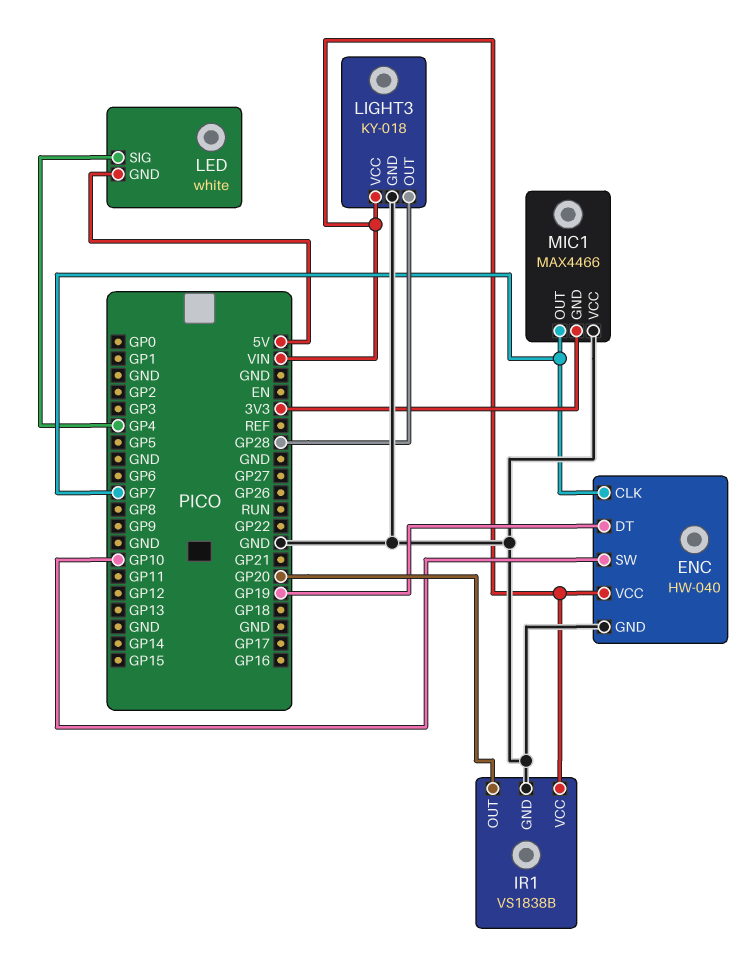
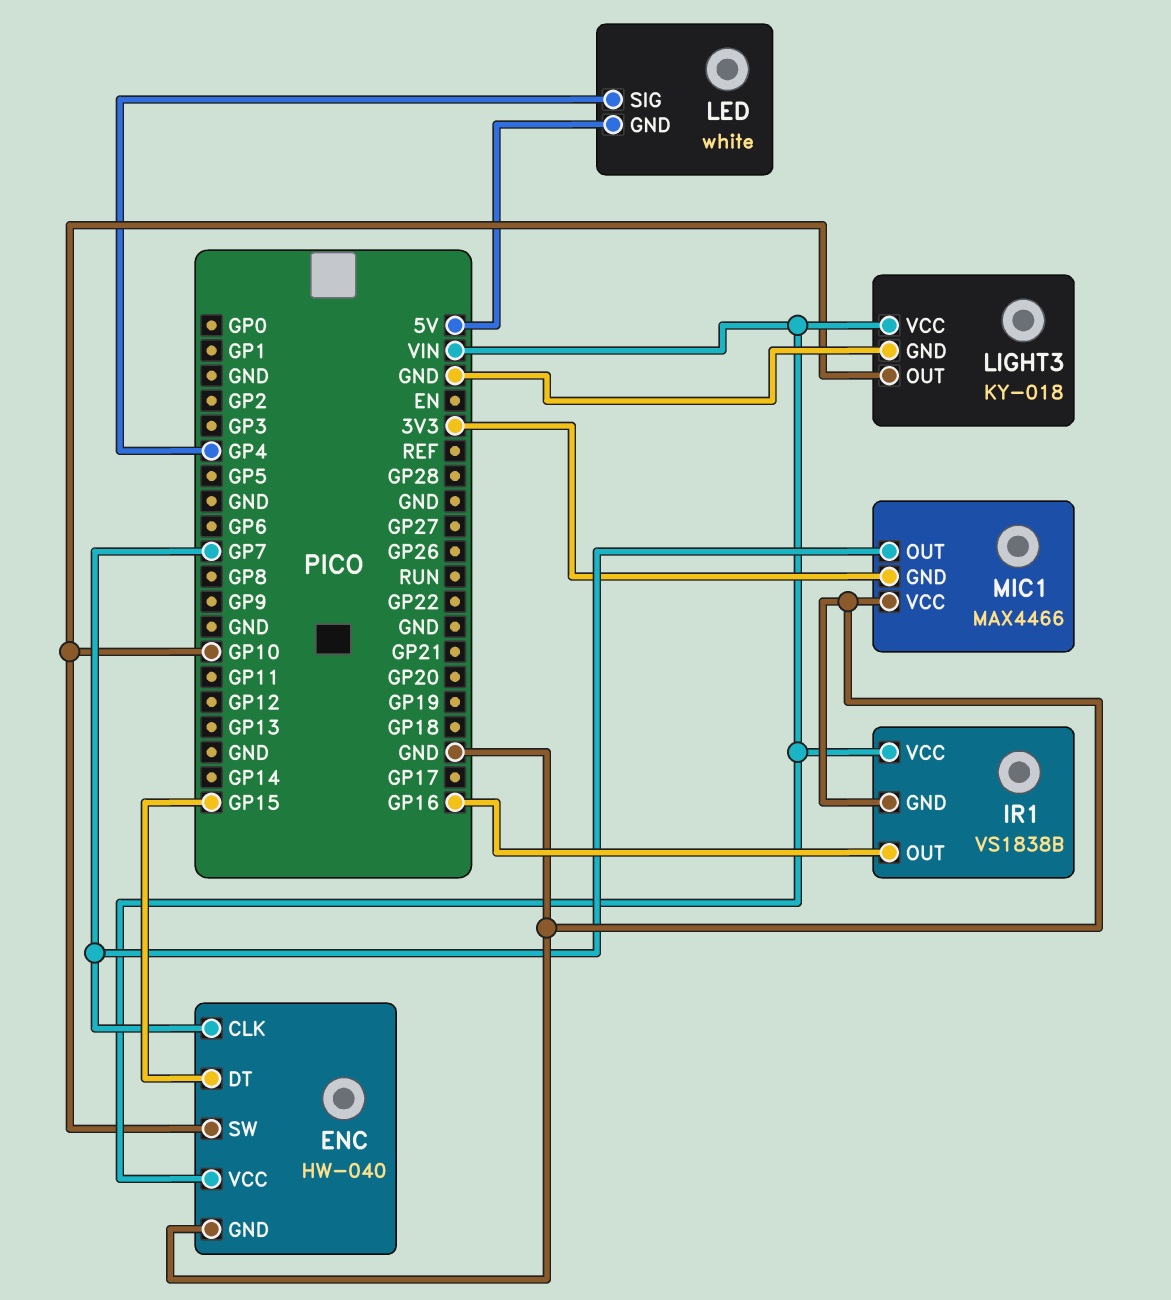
ENC pin DT: GP19 -> GP15
IR1 pin OUT: GP20 -> GP16
LIGHT3 pin OUT: GP28 -> GP10

